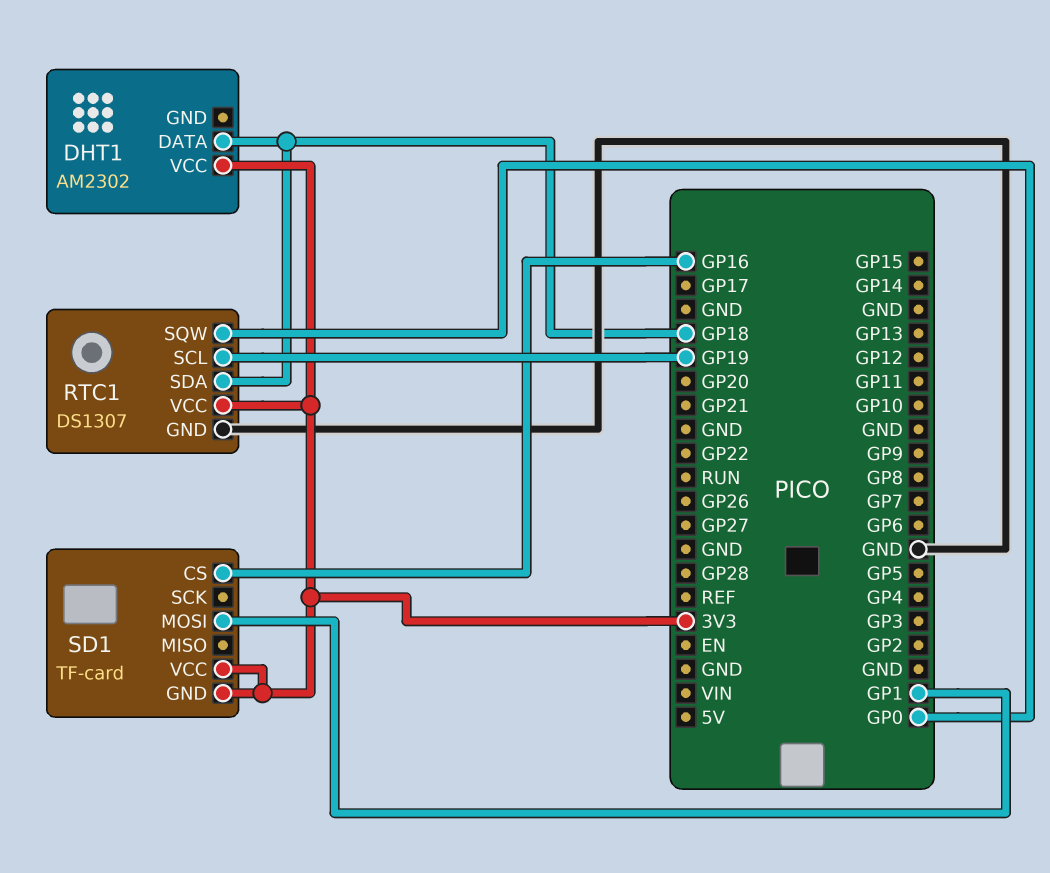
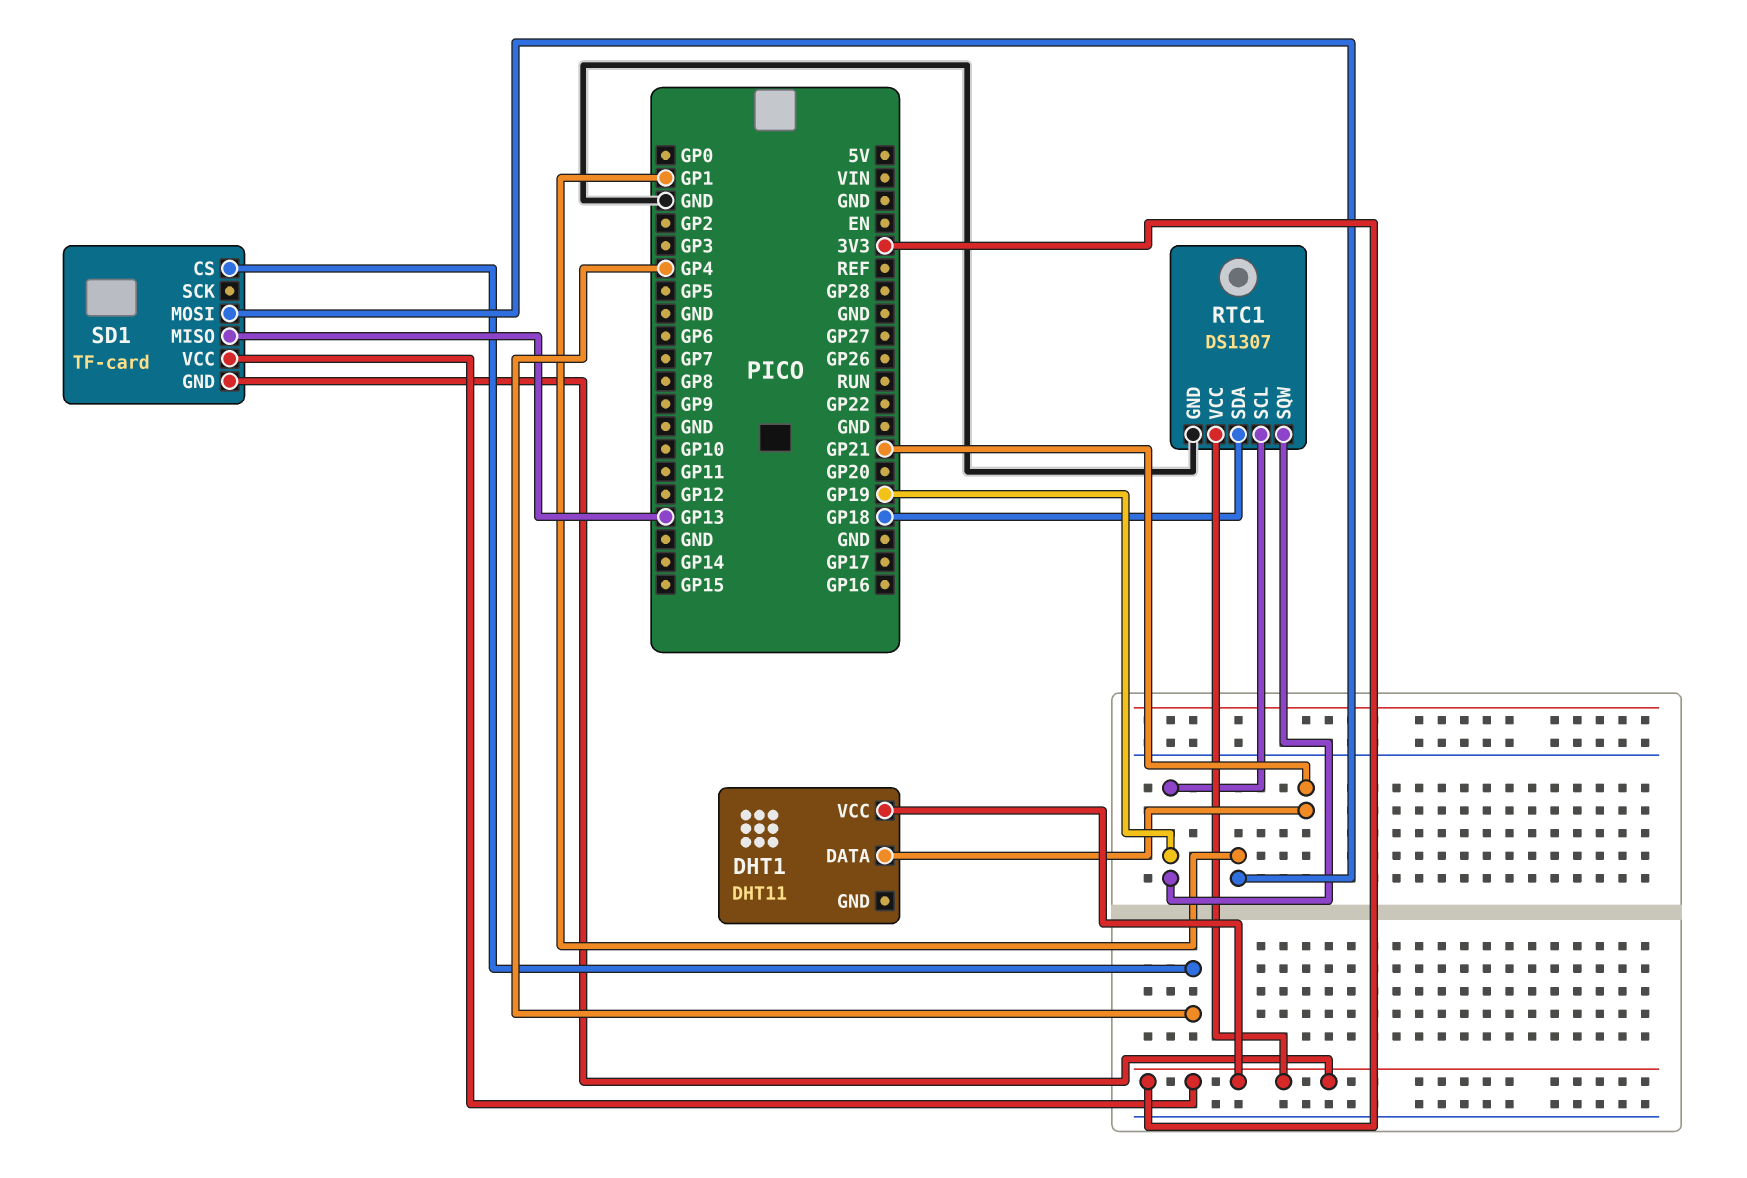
DHT1: AM2302 -> DHT11
DHT1 pin DATA: GP18 -> GP21
RTC1 pin SQW: GP0 -> GP19
SD1 pin CS: GP16 -> GP4
SD1 pin MISO: none -> GP13

